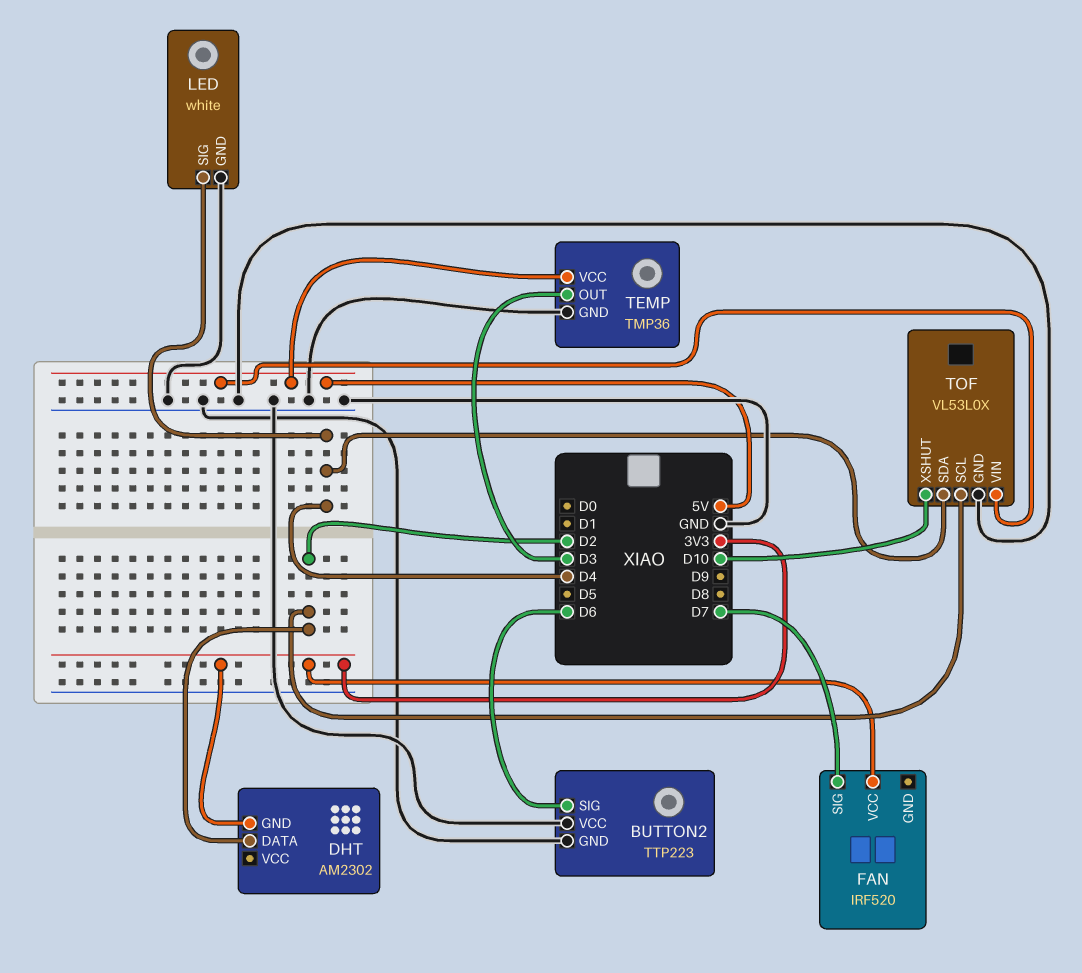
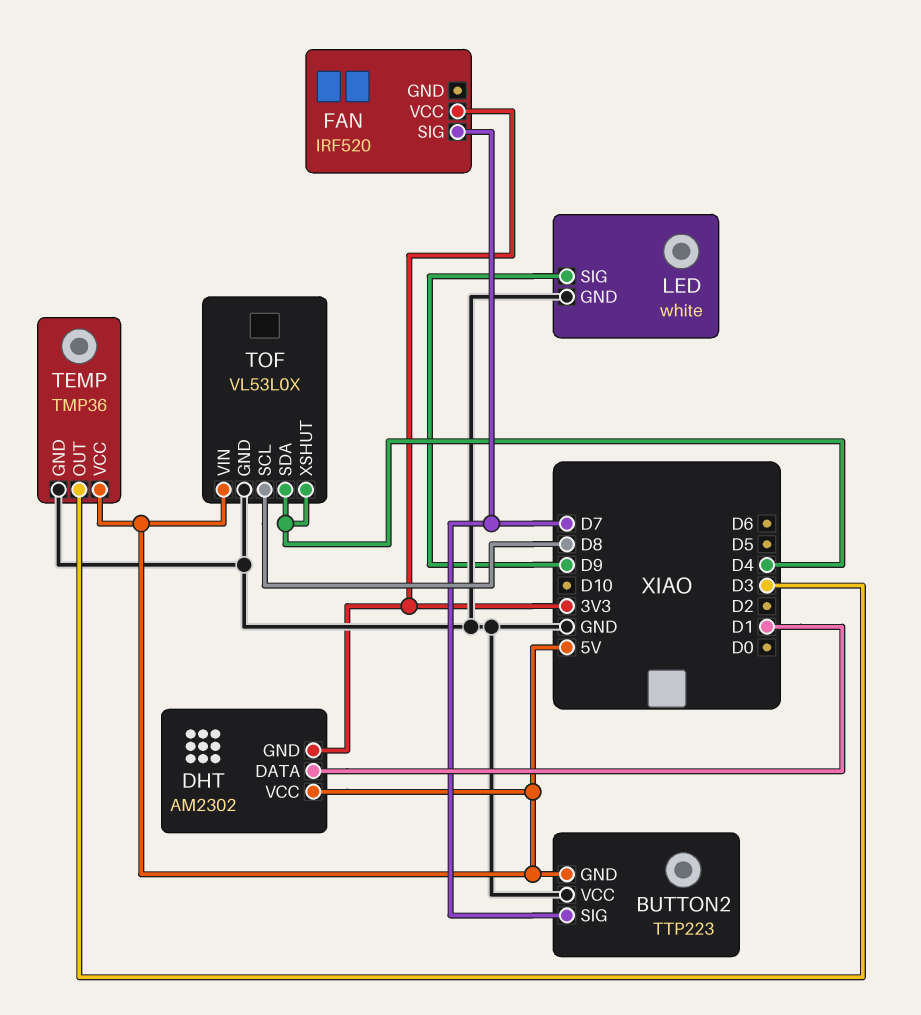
BUTTON2 pin GND: GND -> 5V
BUTTON2 pin SIG: D6 -> D7
DHT pin DATA: D2 -> D1
DHT pin VCC: none -> 5V
LED pin SIG: D4 -> D9
TOF pin SCL: D2 -> D8
TOF pin XSHUT: D10 -> D4

